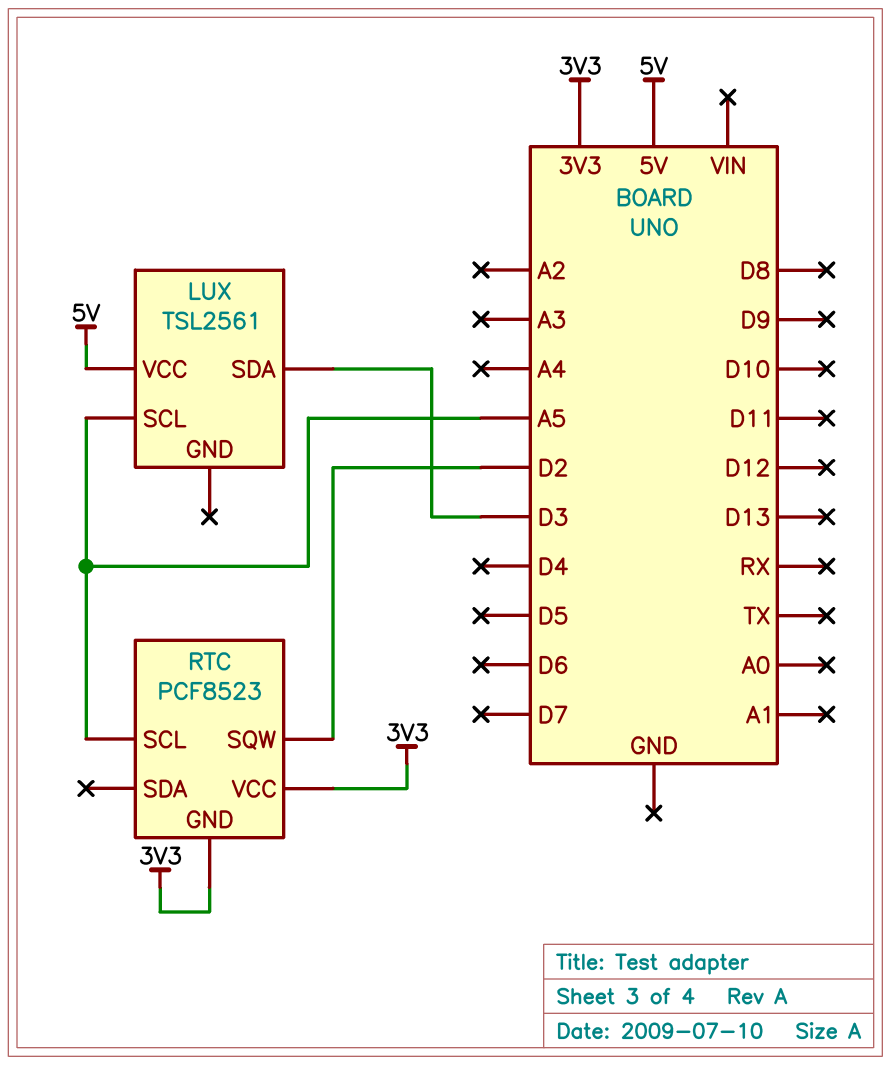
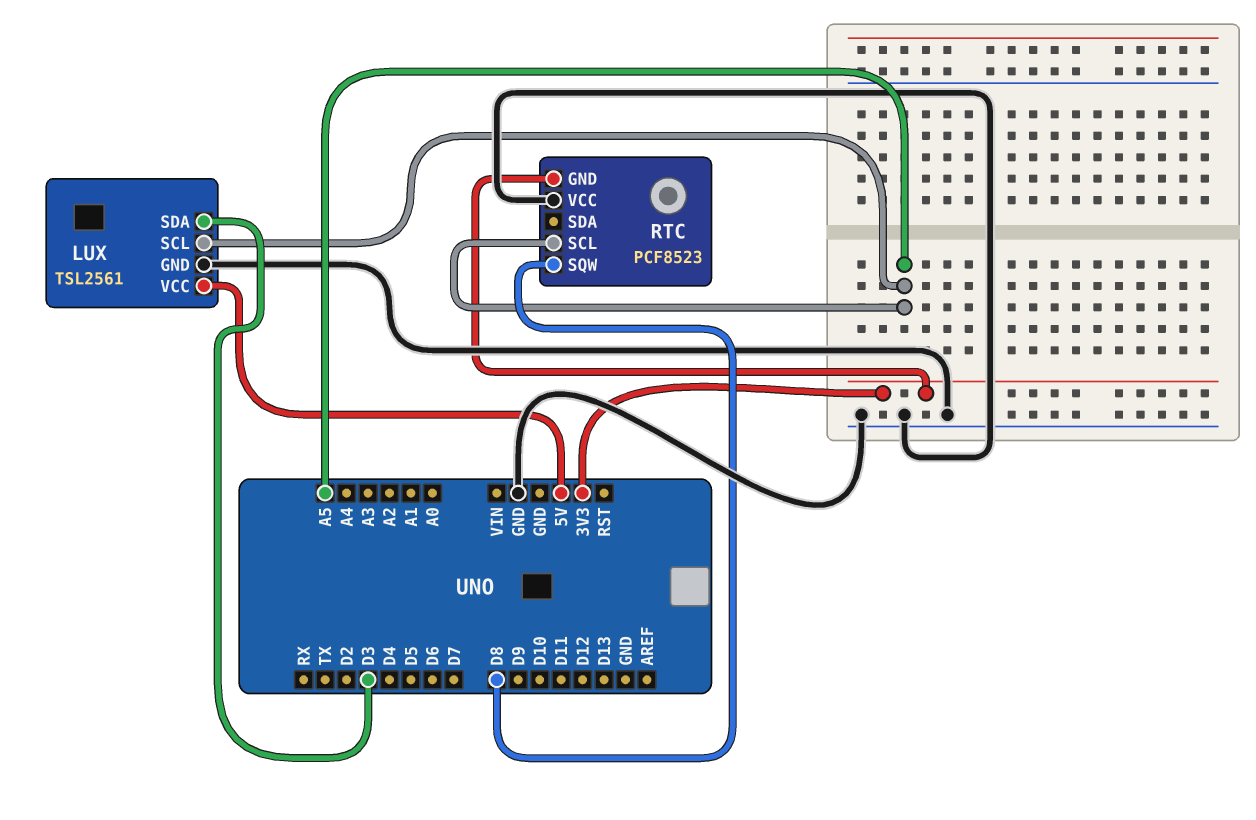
LUX pin GND: none -> GND
RTC pin SQW: D2 -> D8
RTC pin VCC: 3V3 -> GND

